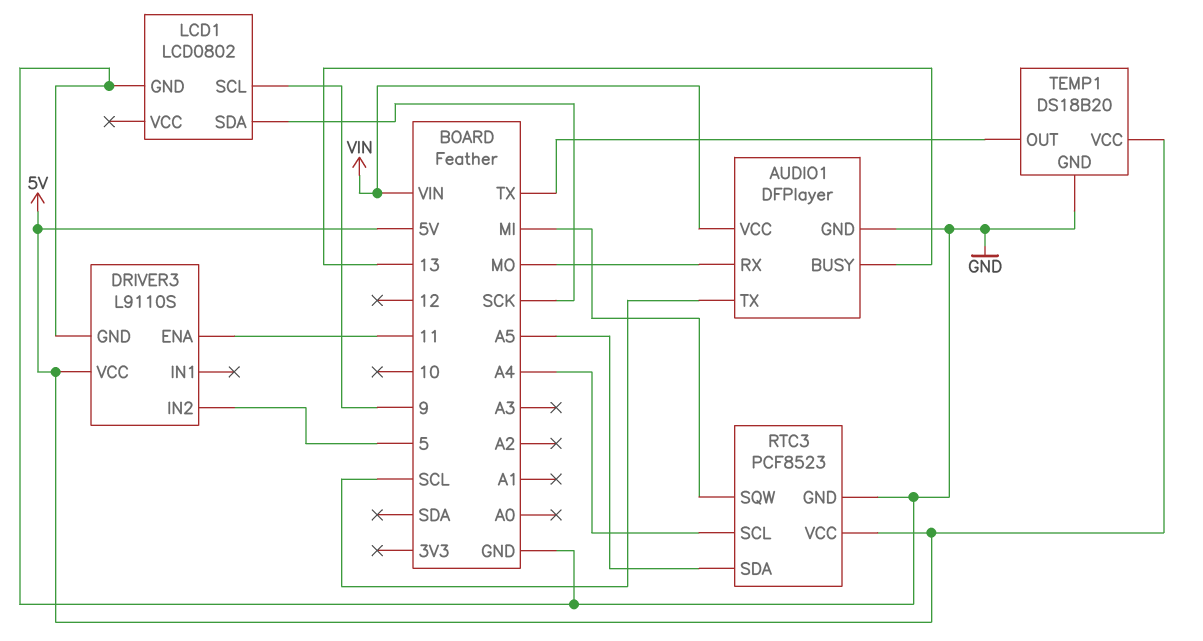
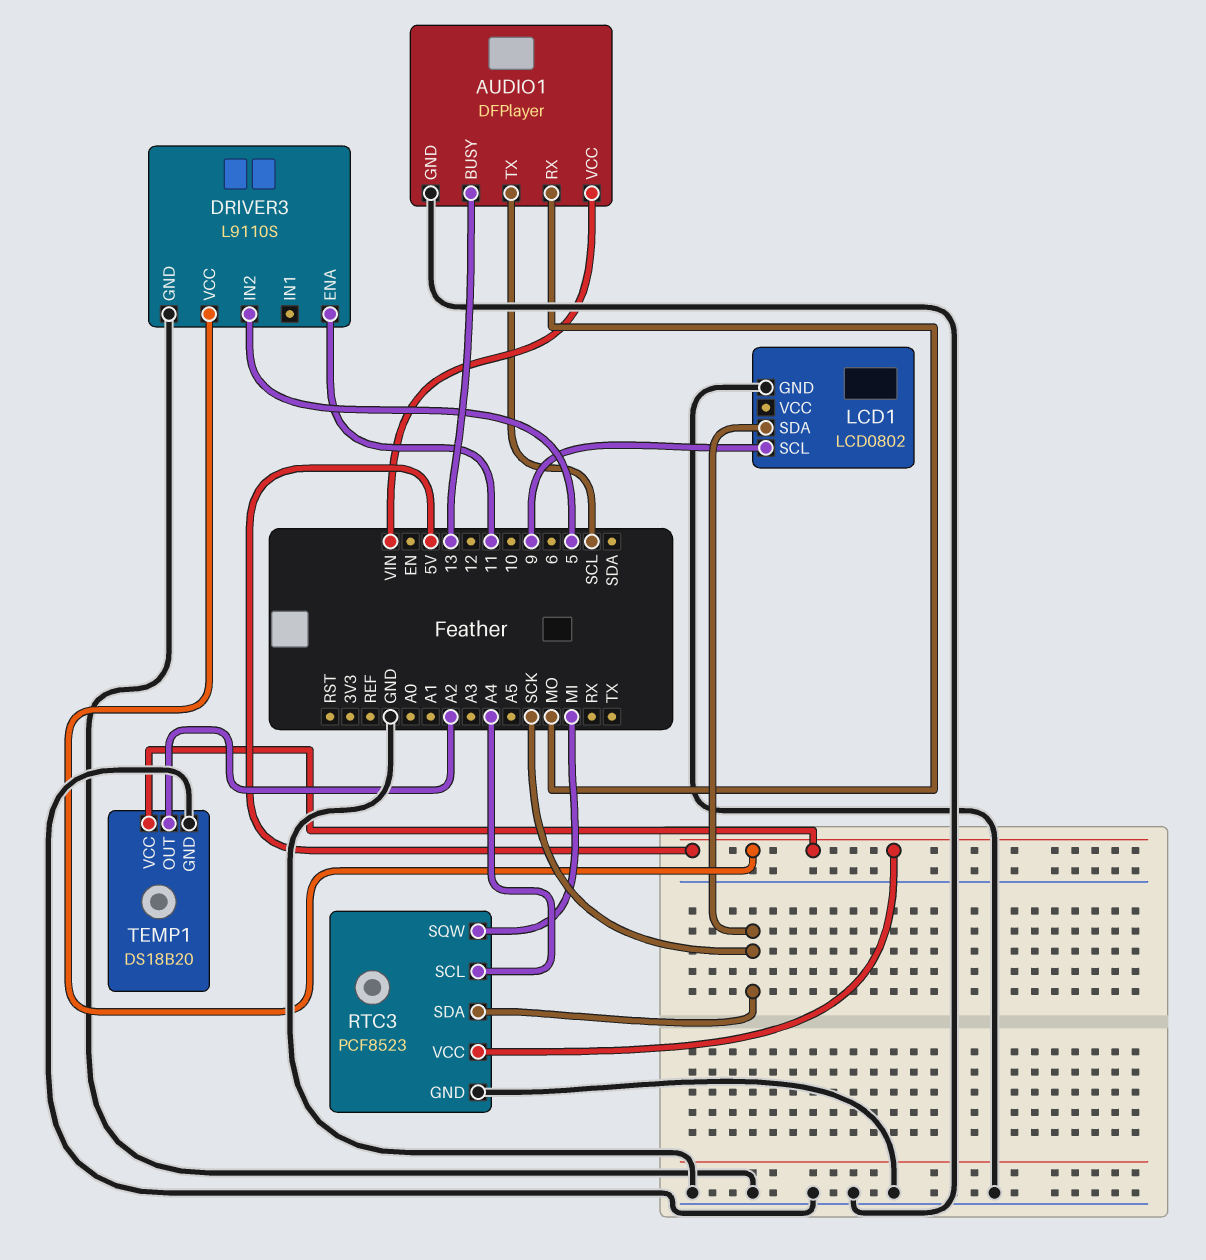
RTC3 pin SDA: A5 -> SCK
TEMP1 pin OUT: TX -> A2

